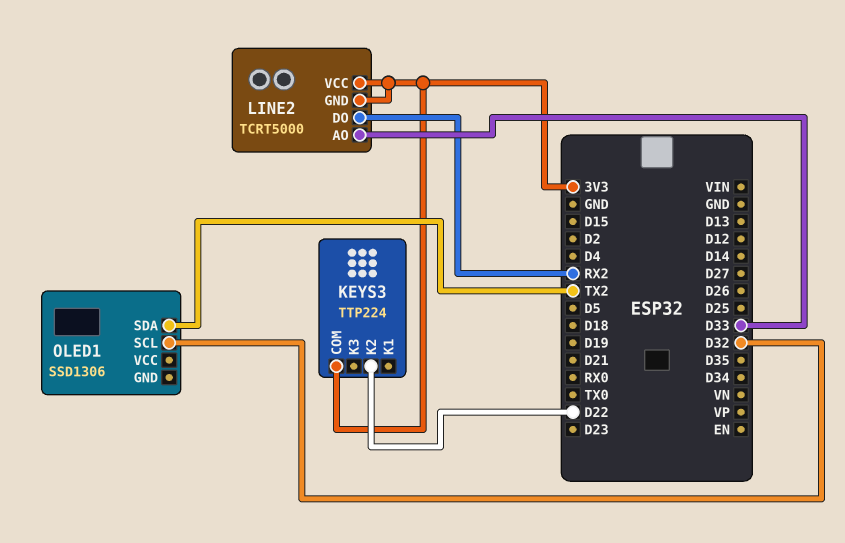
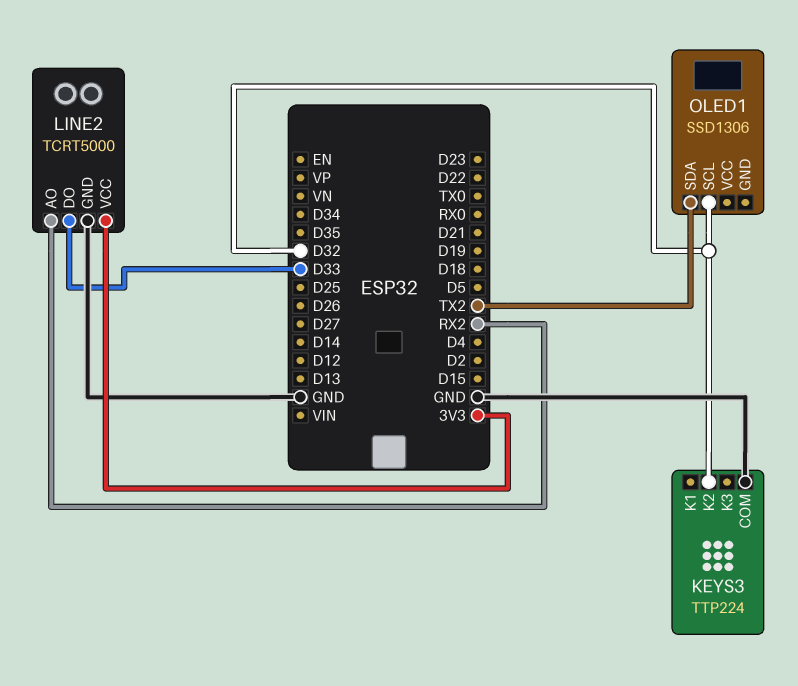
KEYS3 pin COM: 3V3 -> GND
KEYS3 pin K2: D22 -> D32
LINE2 pin AO: D33 -> RX2
LINE2 pin DO: RX2 -> D33
LINE2 pin GND: 3V3 -> GND

